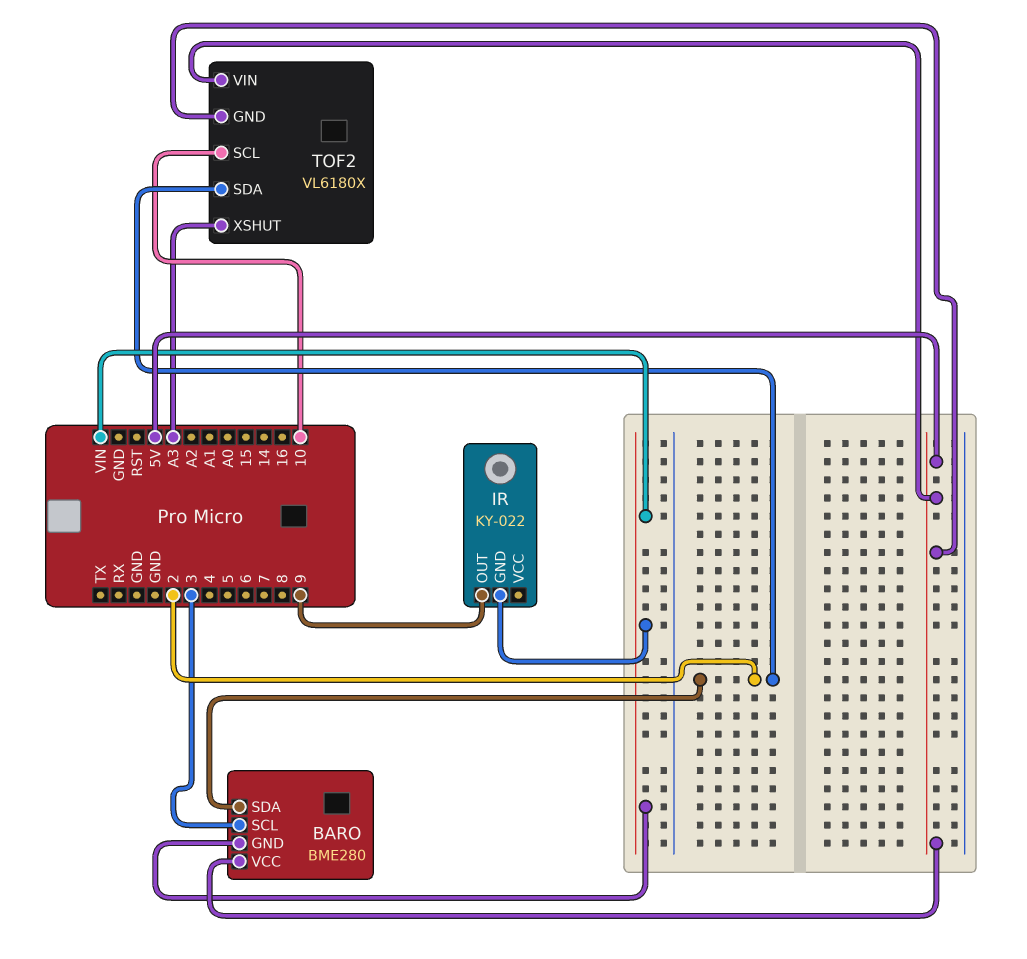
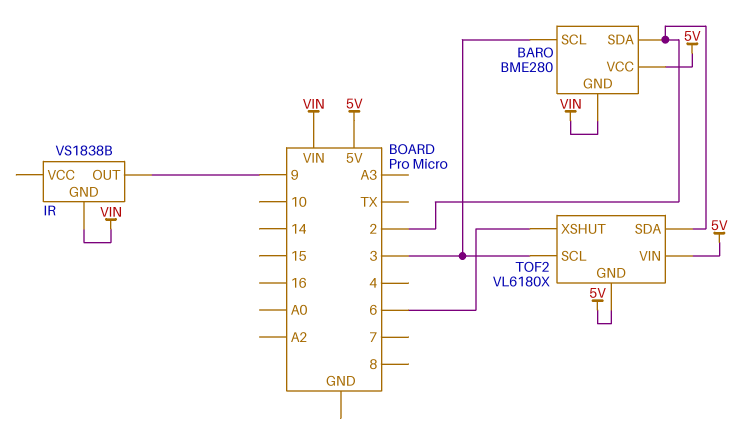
IR: KY-022 -> VS1838B
TOF2 pin SCL: 10 -> 3
TOF2 pin XSHUT: A3 -> 6

